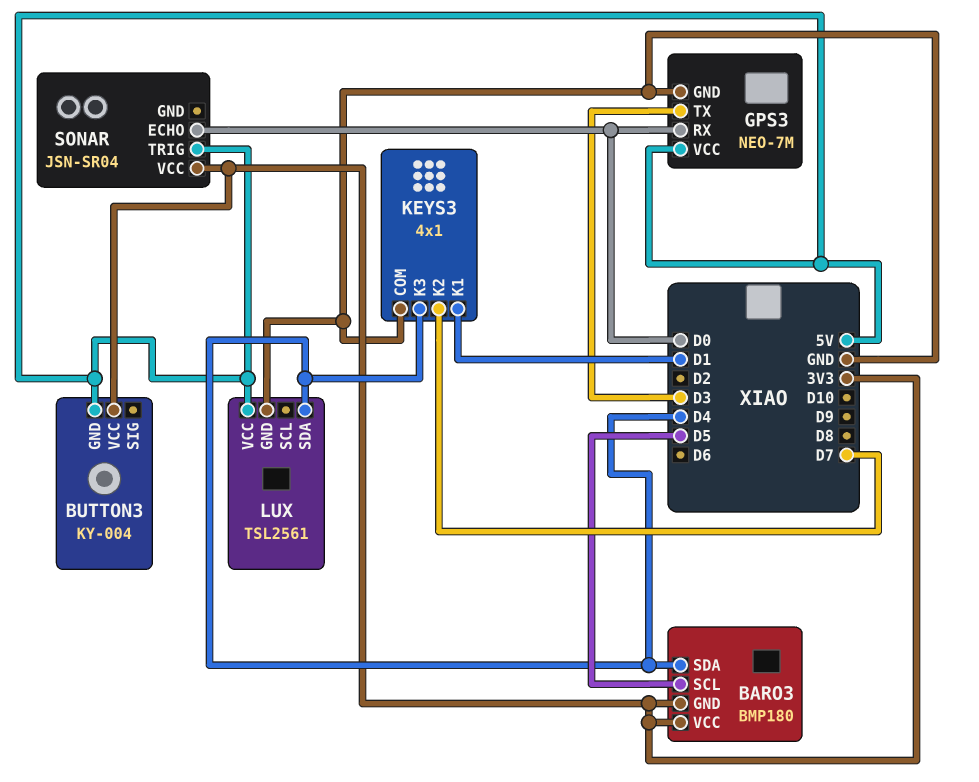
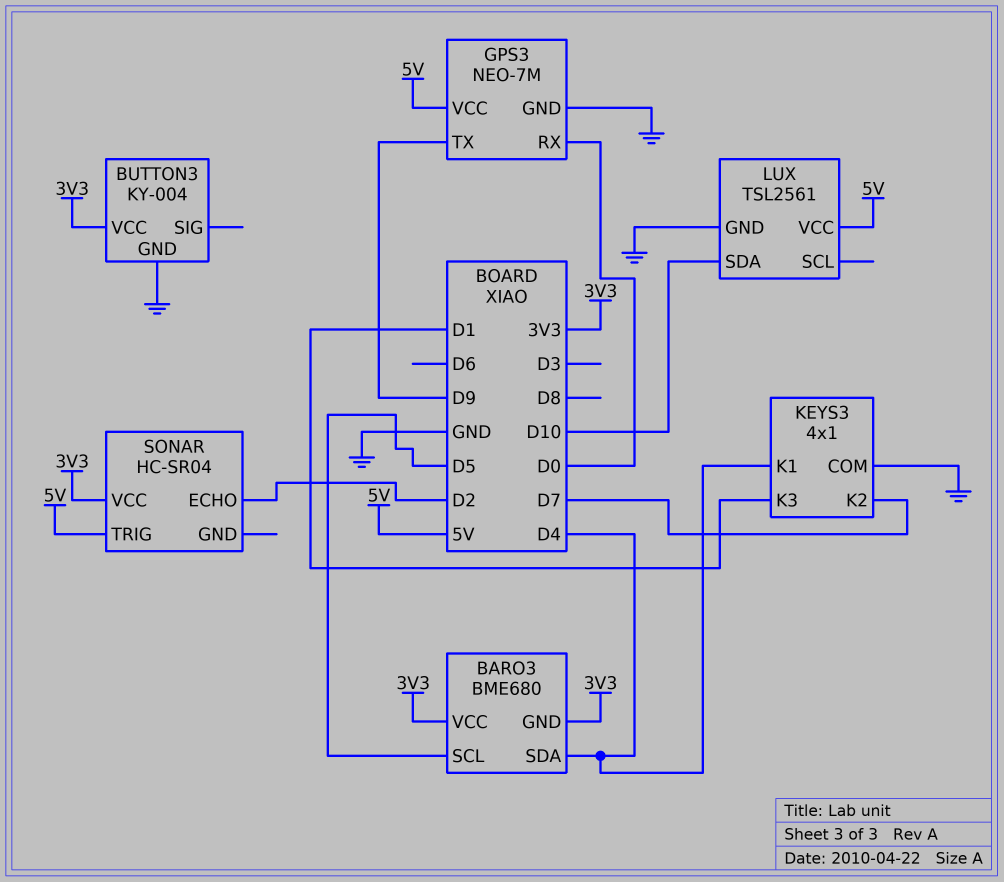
BARO3: BMP180 -> BME680
BUTTON3 pin GND: 5V -> GND
GPS3 pin TX: D3 -> D9
KEYS3 pin K1: D1 -> D4
KEYS3 pin K3: D4 -> D1
LUX pin SDA: D4 -> D10
SONAR: JSN-SR04 -> HC-SR04
SONAR pin ECHO: D0 -> D2

